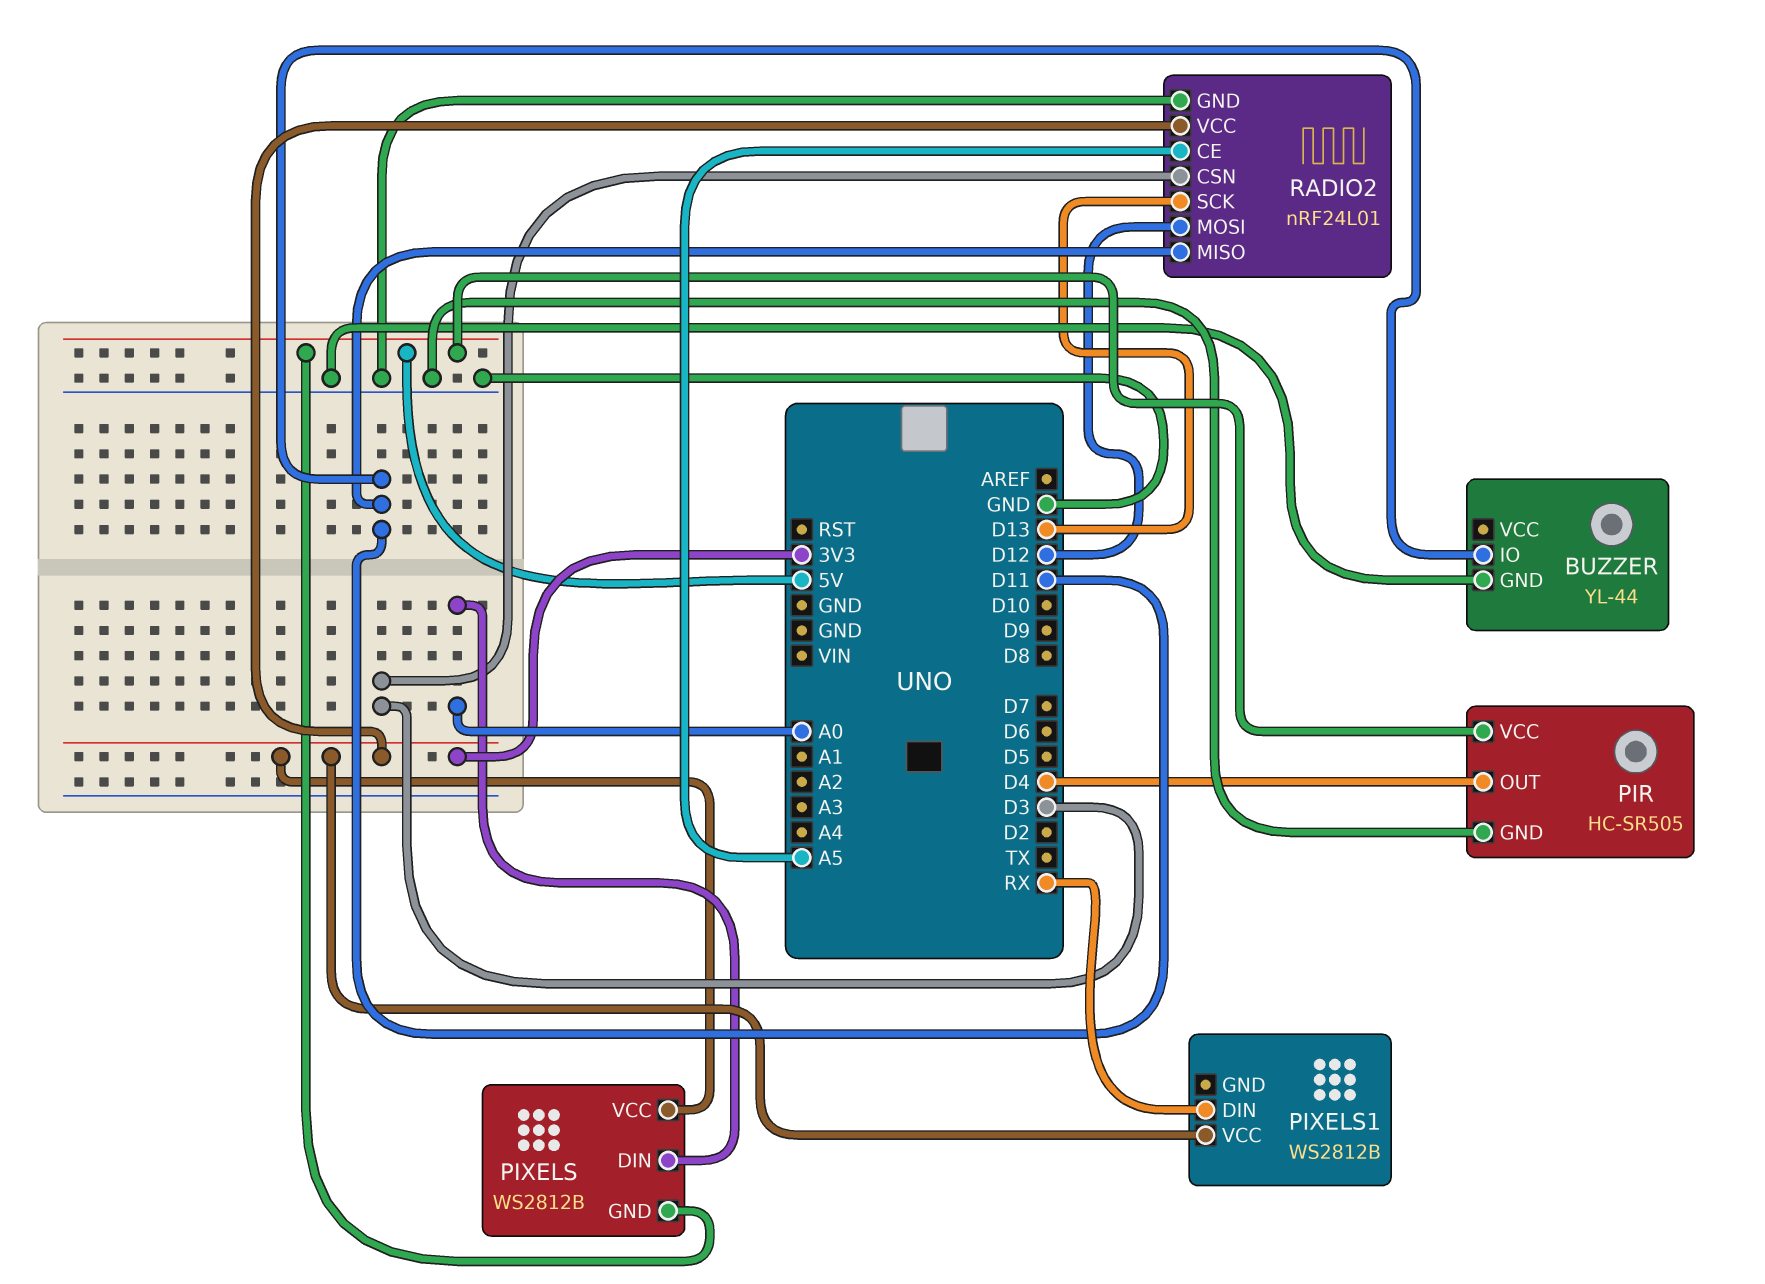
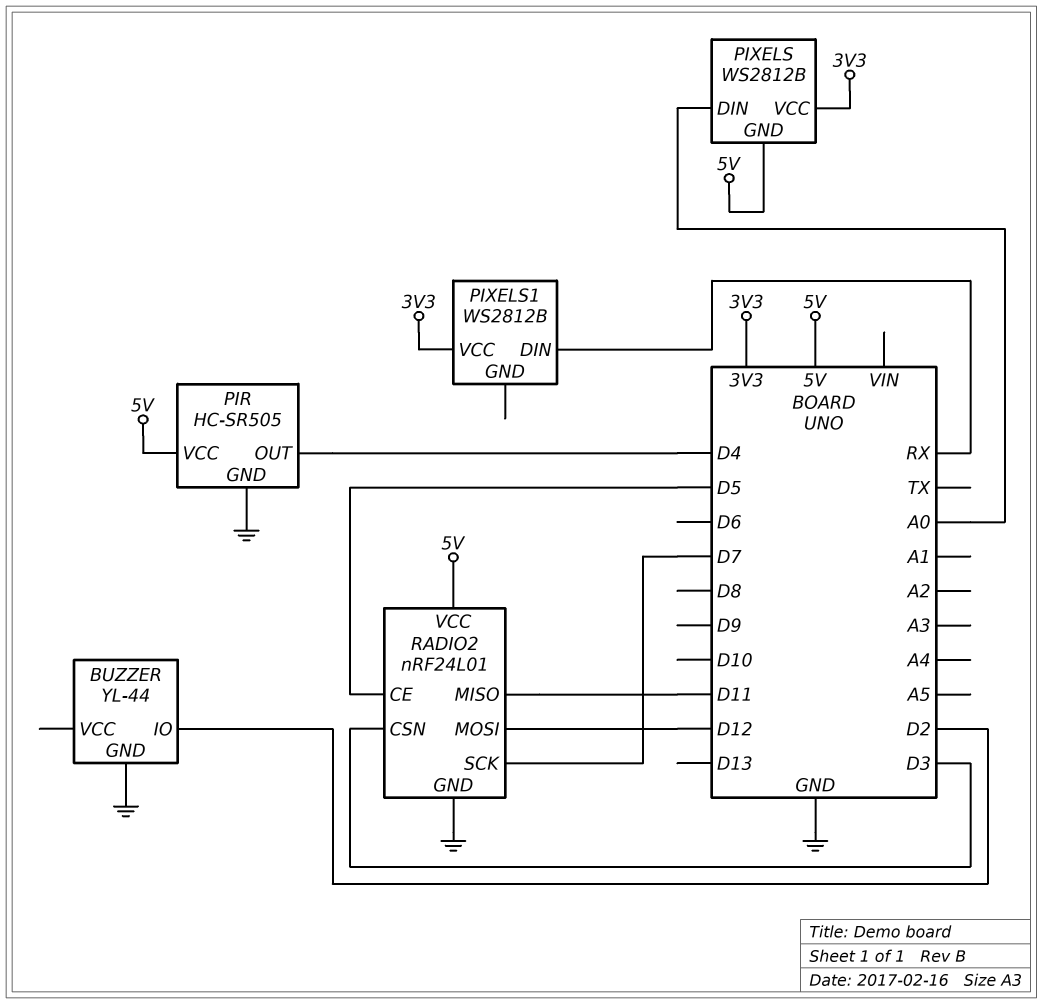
BUZZER pin IO: D11 -> D2
RADIO2 pin CE: A5 -> D5
RADIO2 pin SCK: D13 -> D7
RADIO2 pin VCC: 3V3 -> 5V

